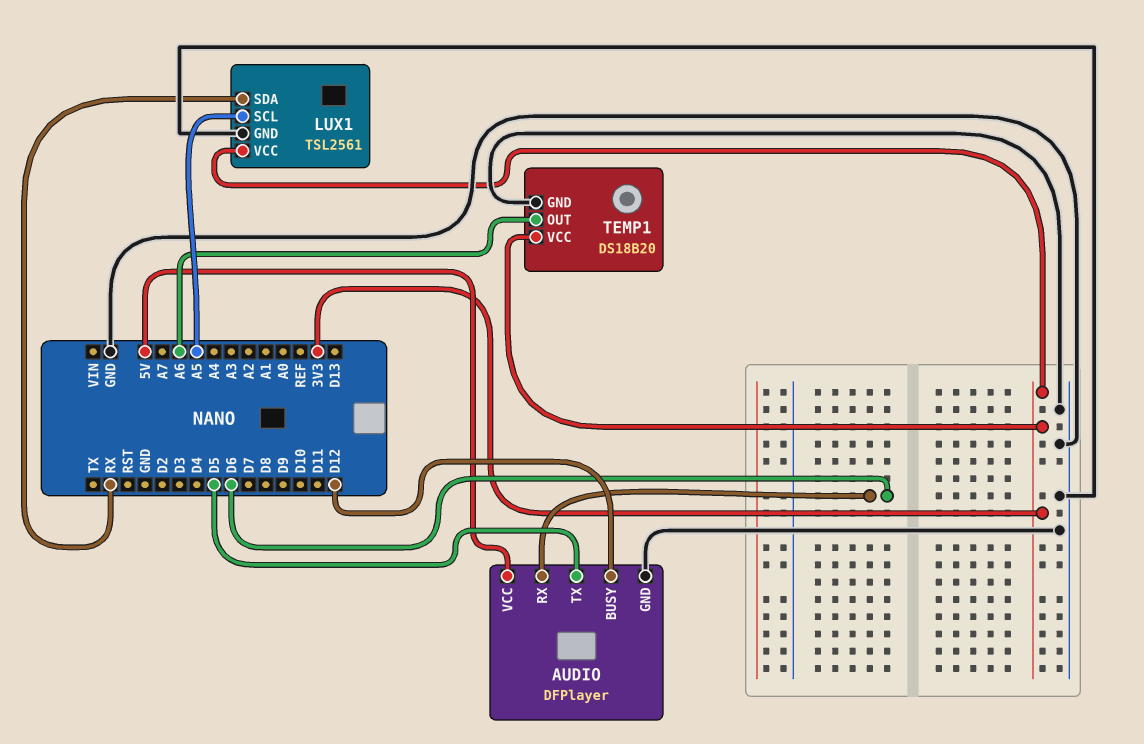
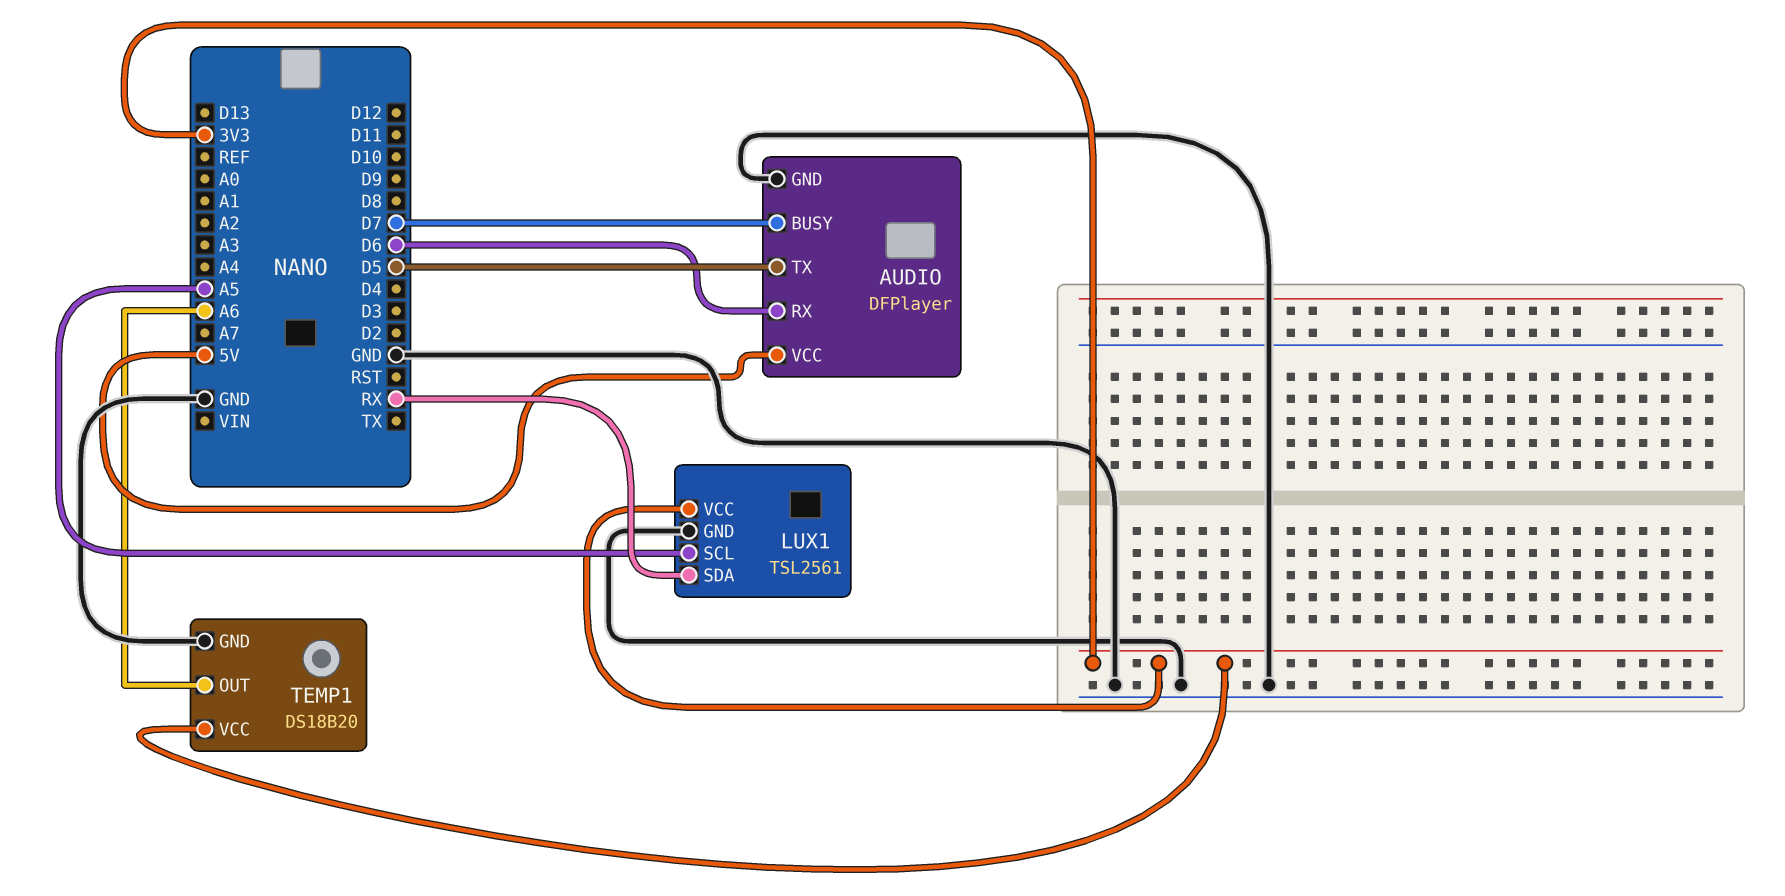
AUDIO pin BUSY: D12 -> D7

